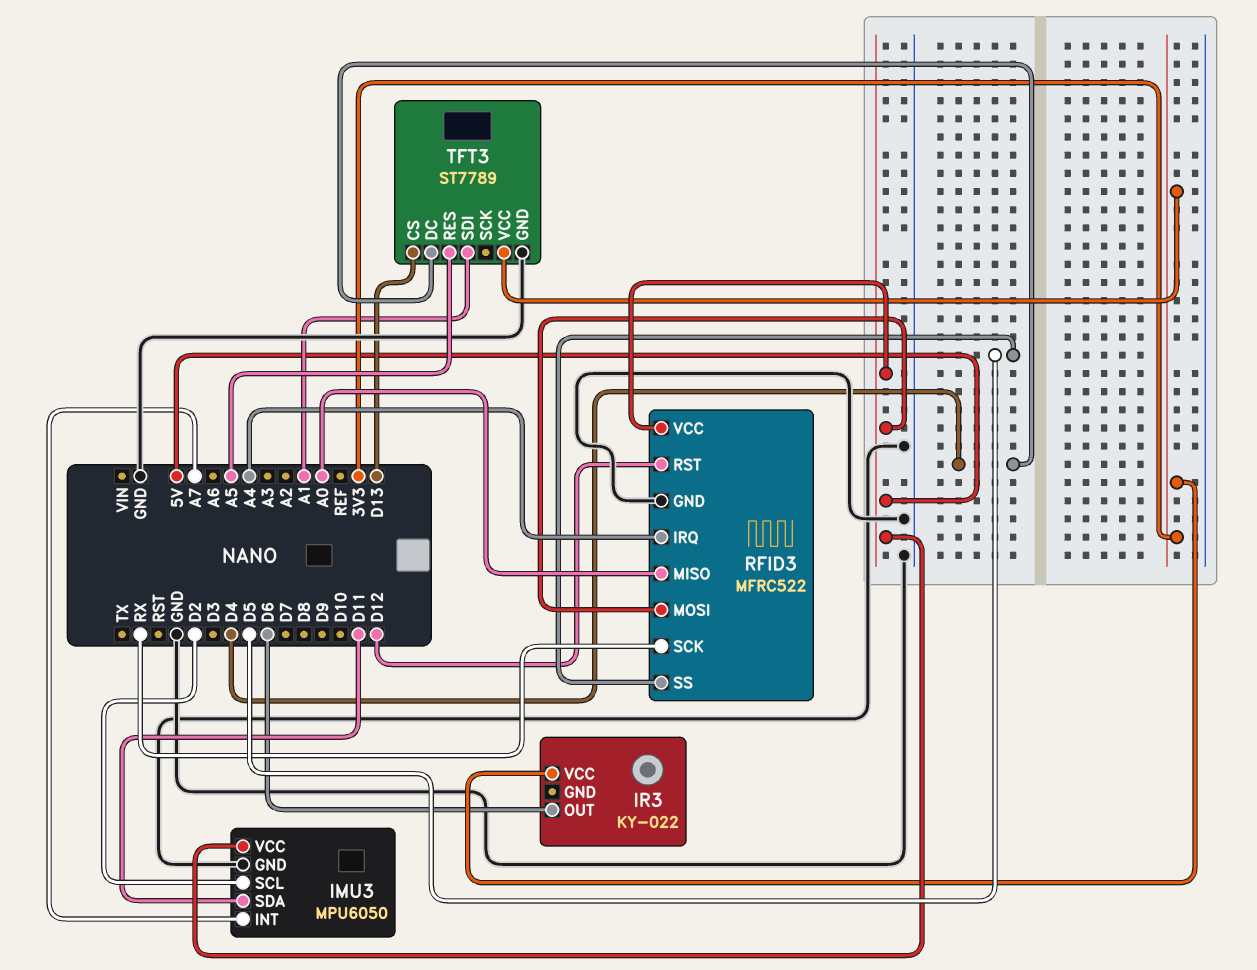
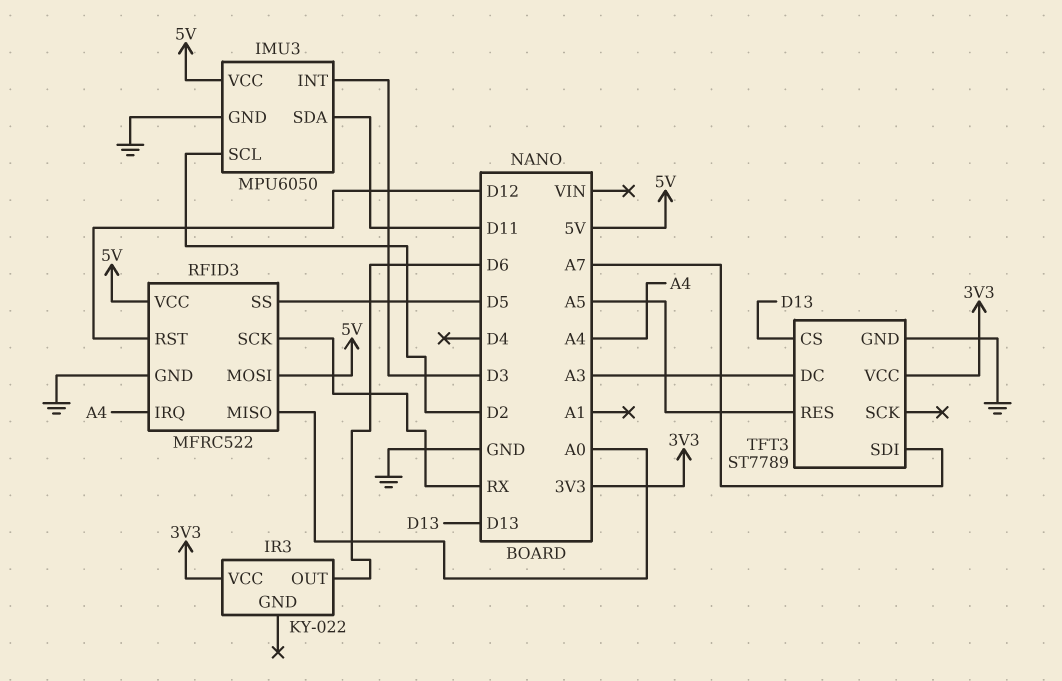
IMU3 pin INT: A7 -> D3
TFT3 pin DC: D4 -> A3
TFT3 pin SDI: A1 -> A7

